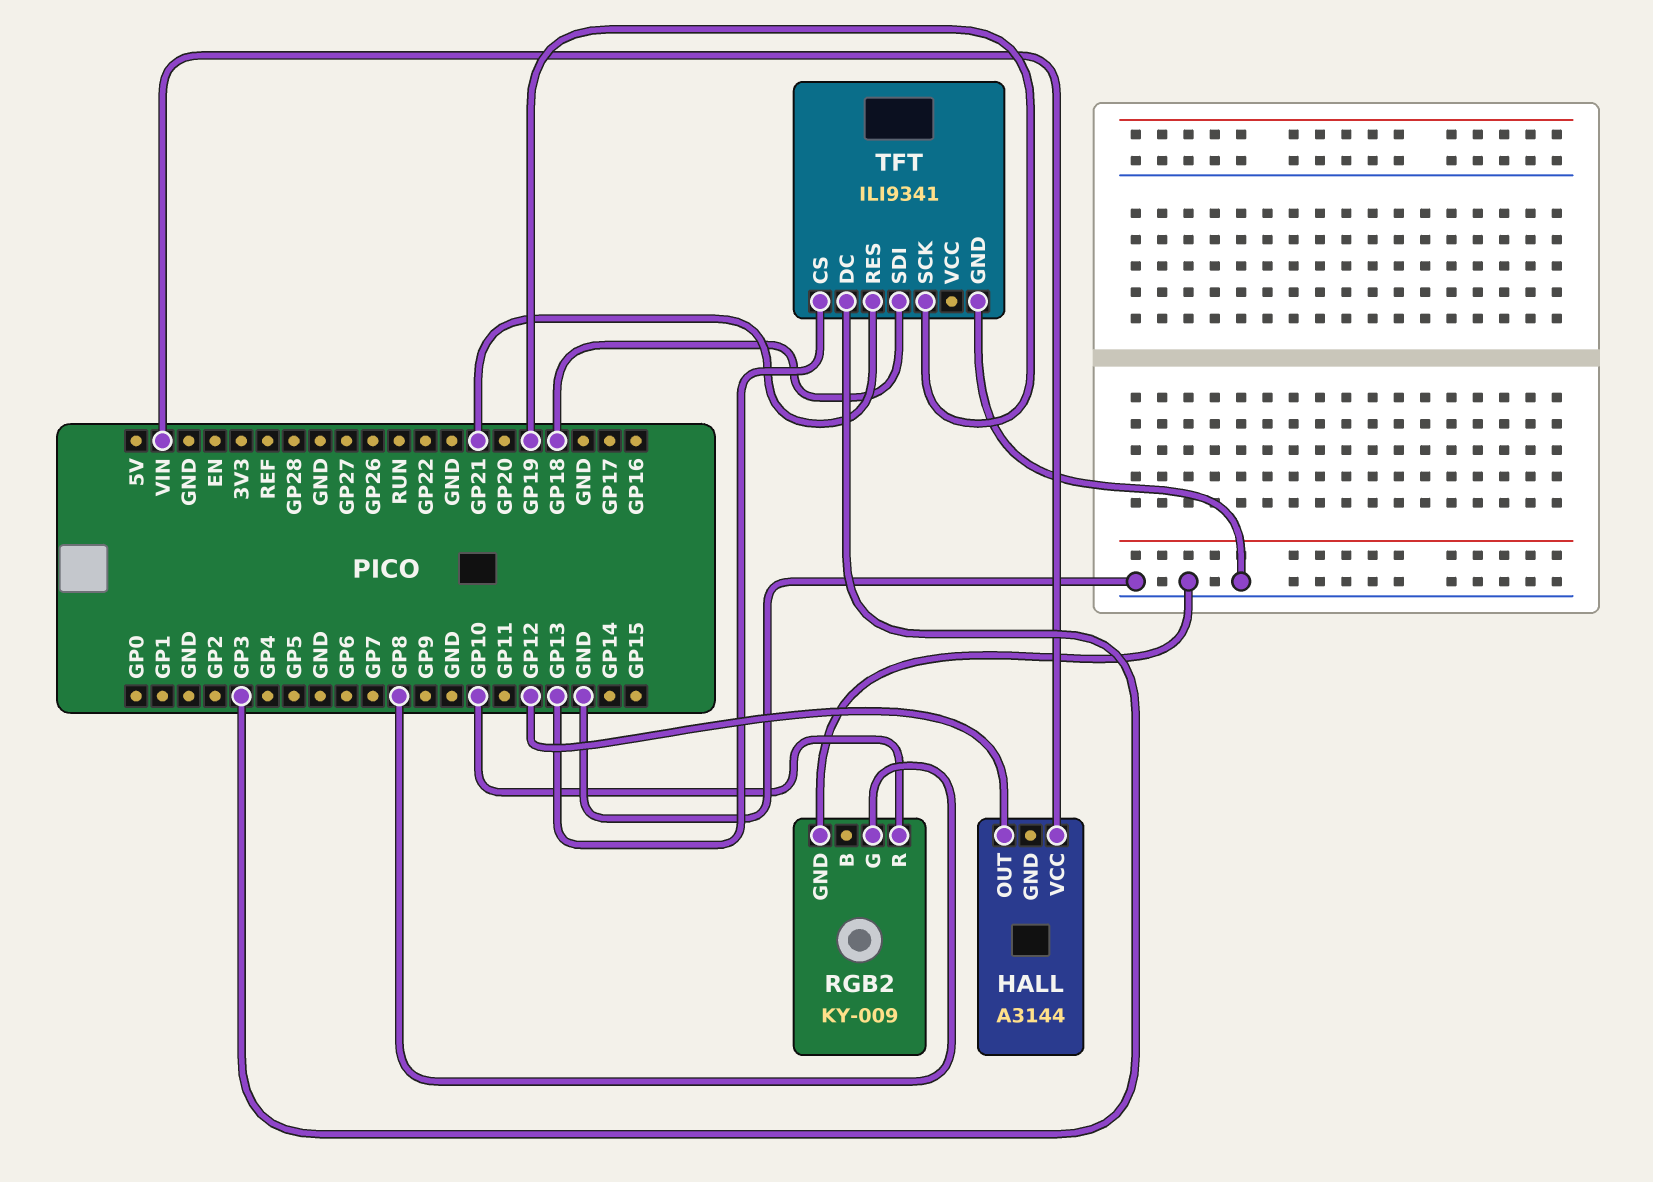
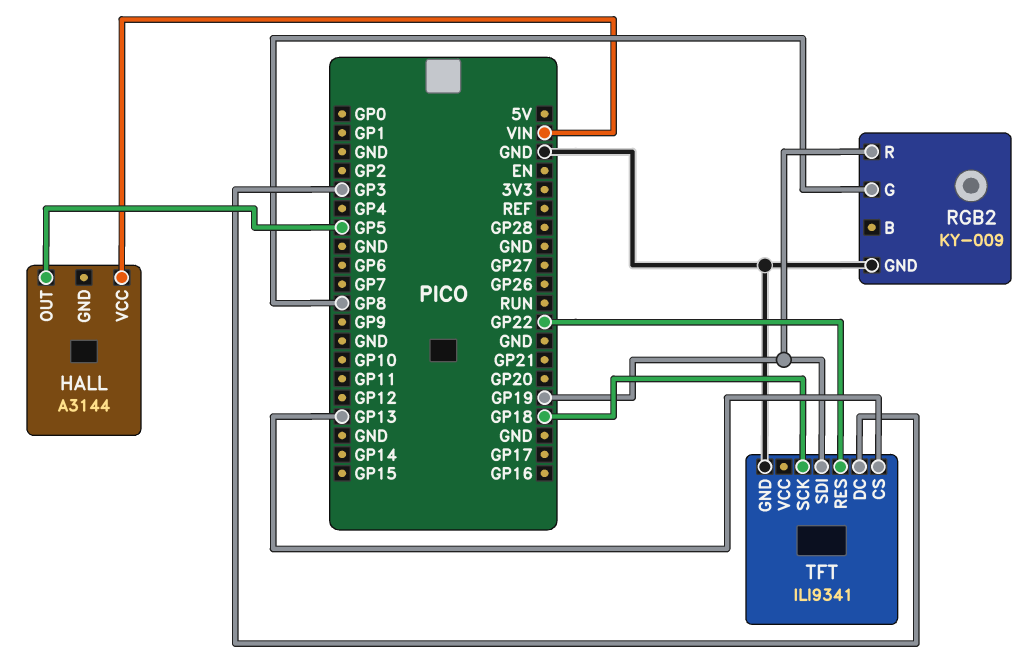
HALL pin OUT: GP12 -> GP5
RGB2 pin R: GP10 -> GP19
TFT pin RES: GP21 -> GP22
TFT pin SCK: GP19 -> GP18
TFT pin SDI: GP18 -> GP19

